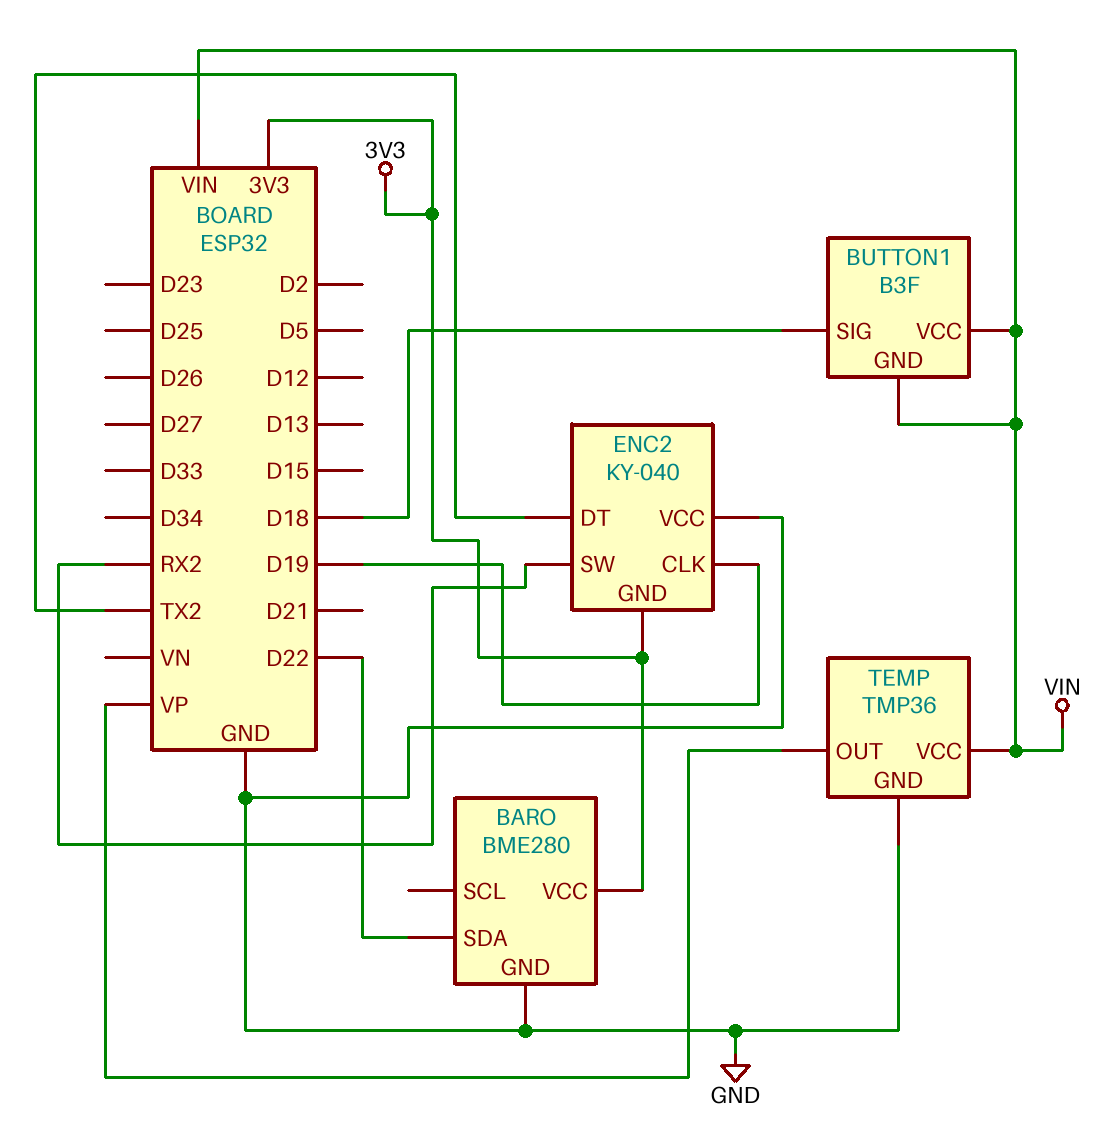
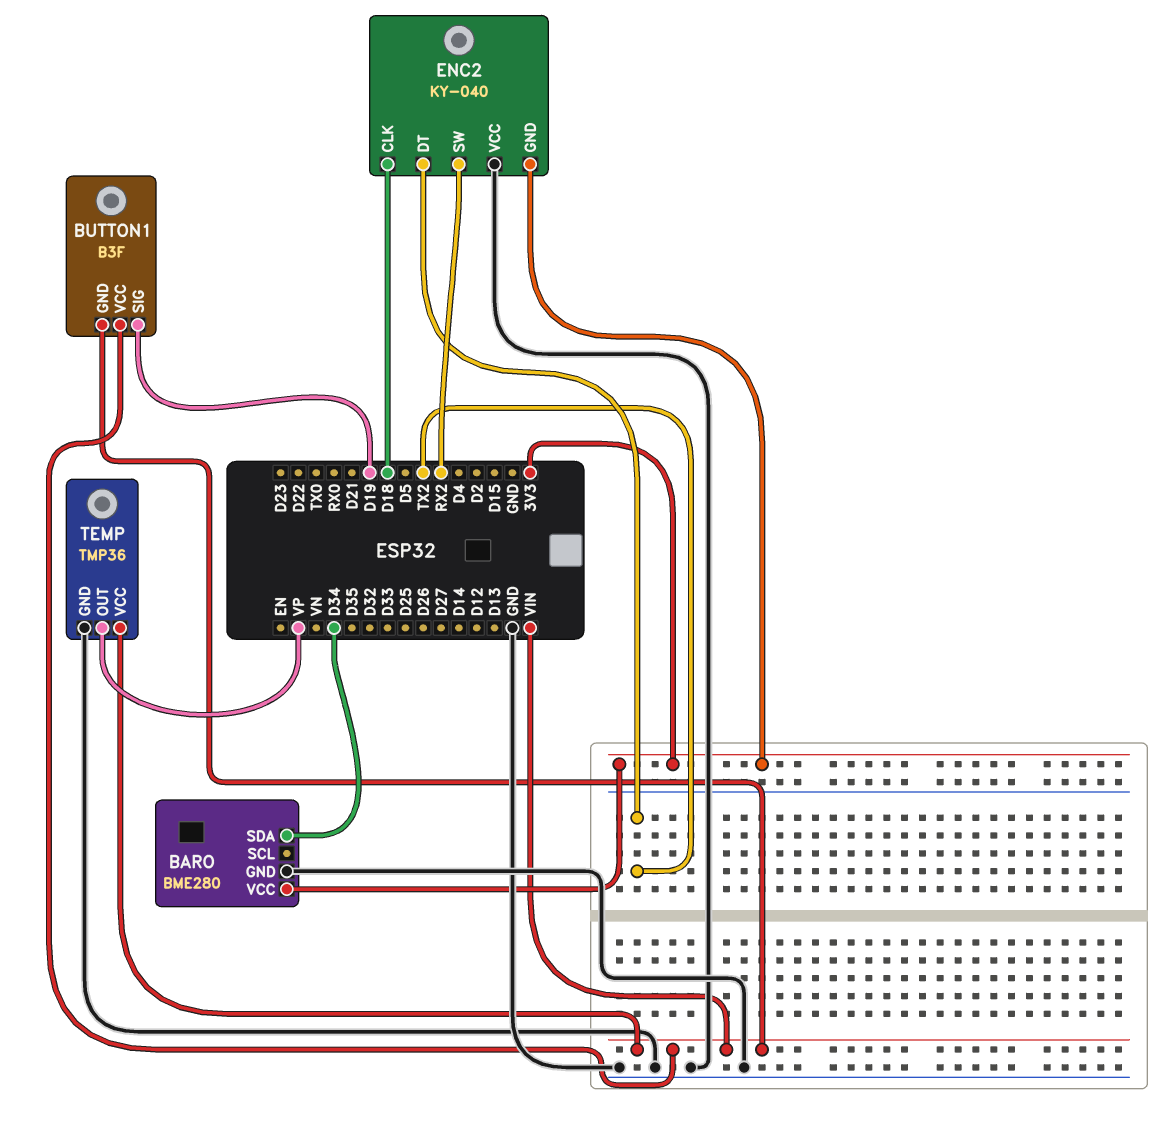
BARO pin SDA: D22 -> D34
BUTTON1 pin SIG: D18 -> D19
ENC2 pin CLK: D19 -> D18

